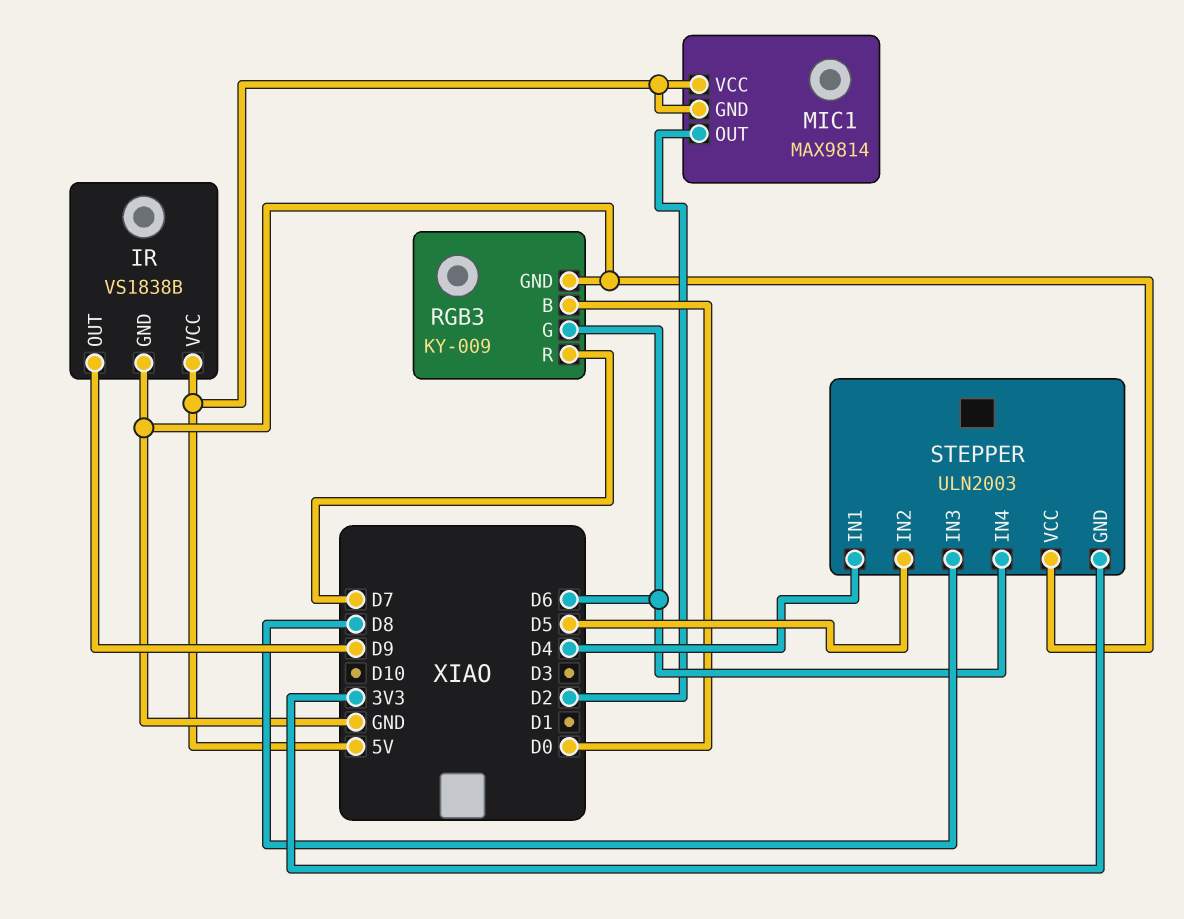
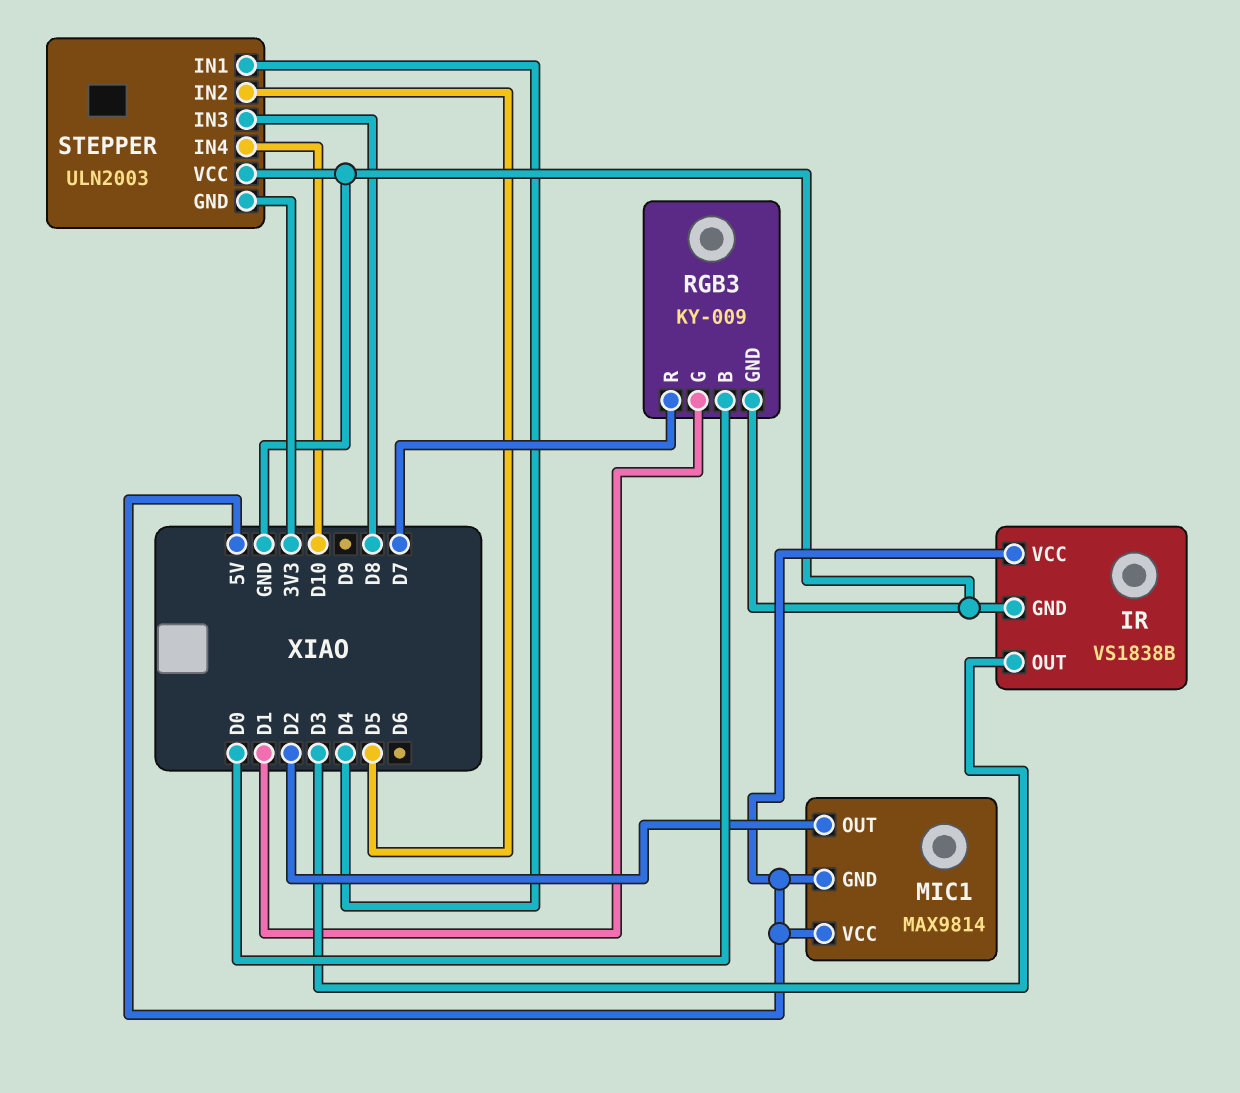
IR pin OUT: D9 -> D3
RGB3 pin G: D6 -> D1
STEPPER pin IN4: D6 -> D10

